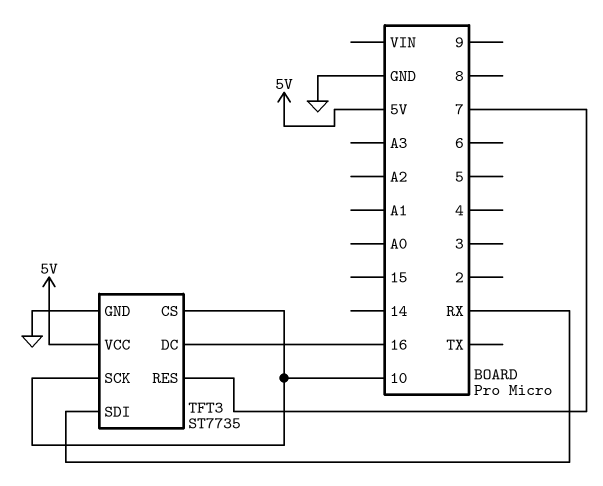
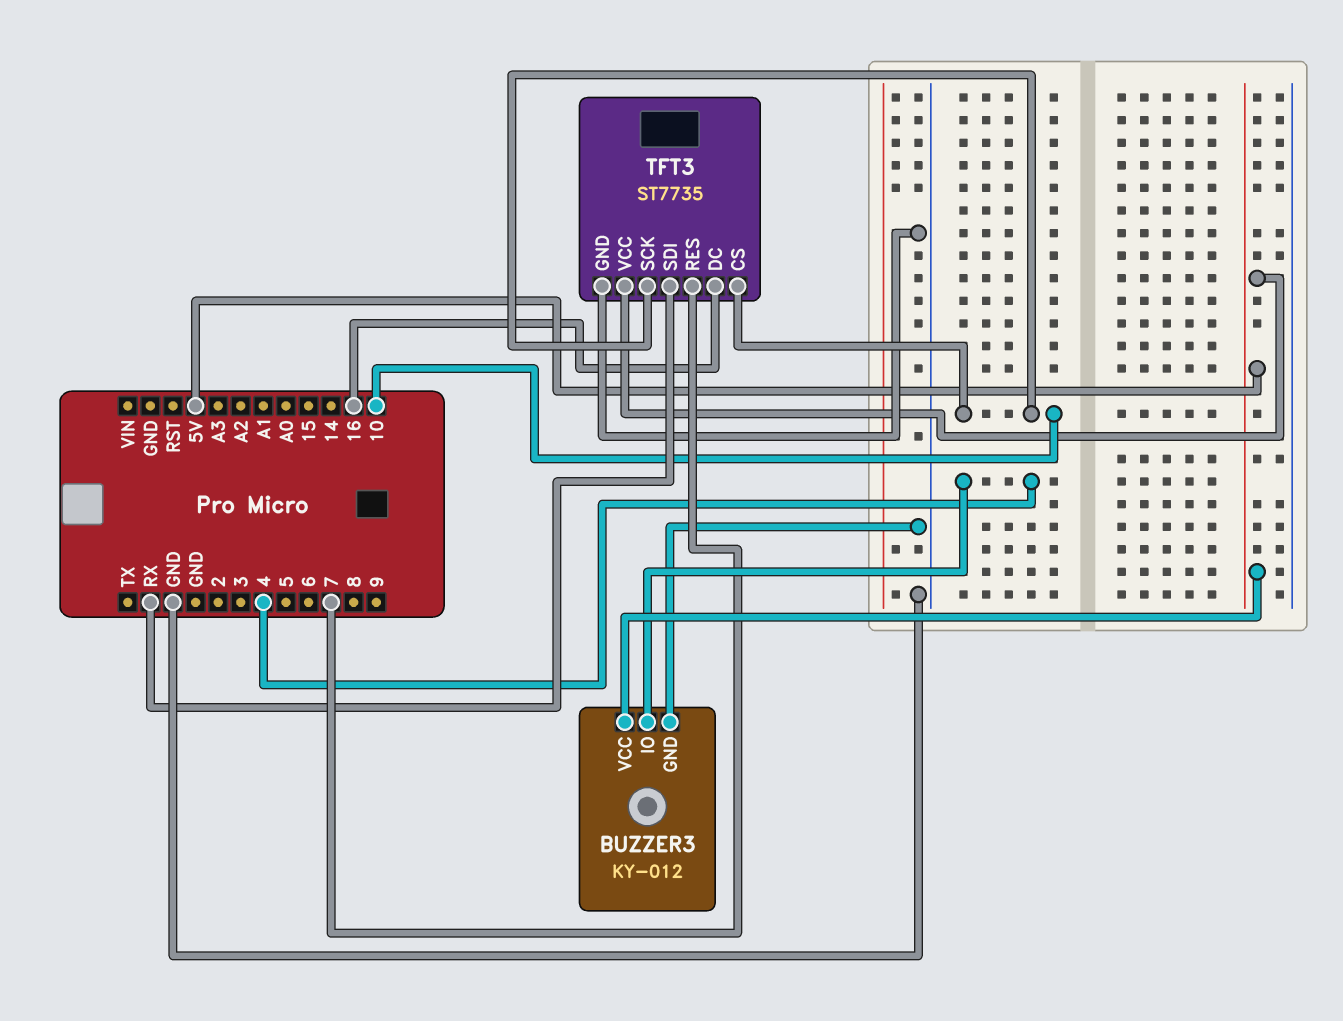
BUZZER3: none -> KY-012
BUZZER3 pin GND: none -> GND
BUZZER3 pin IO: none -> 4
BUZZER3 pin VCC: none -> 5V

